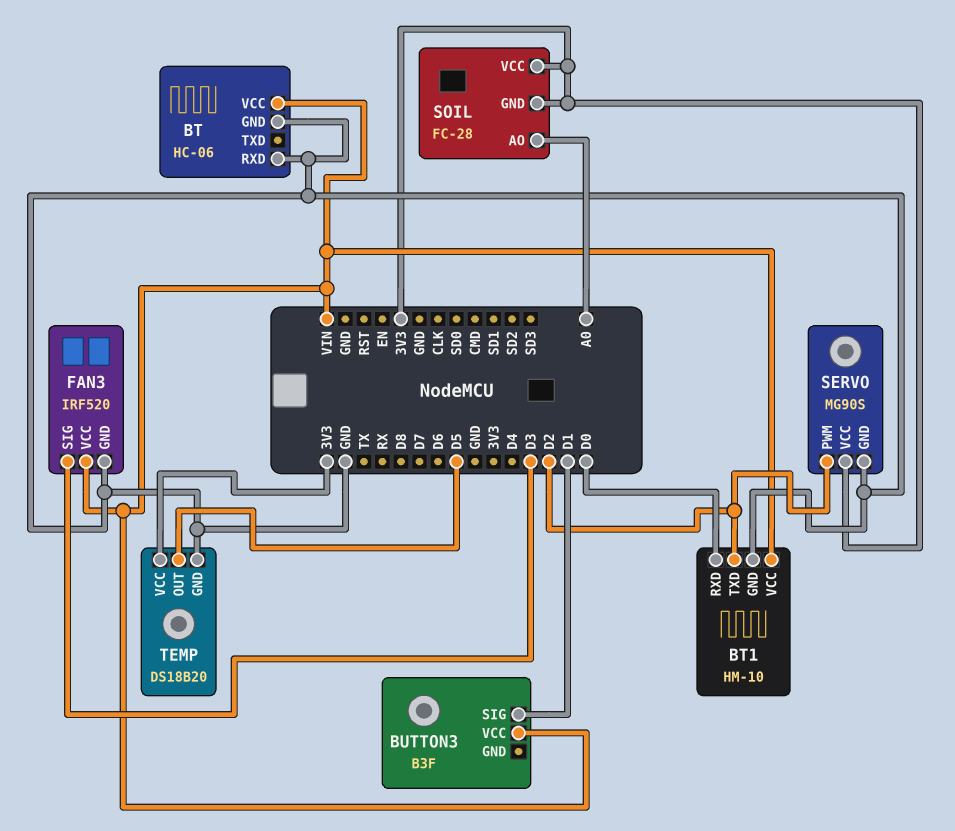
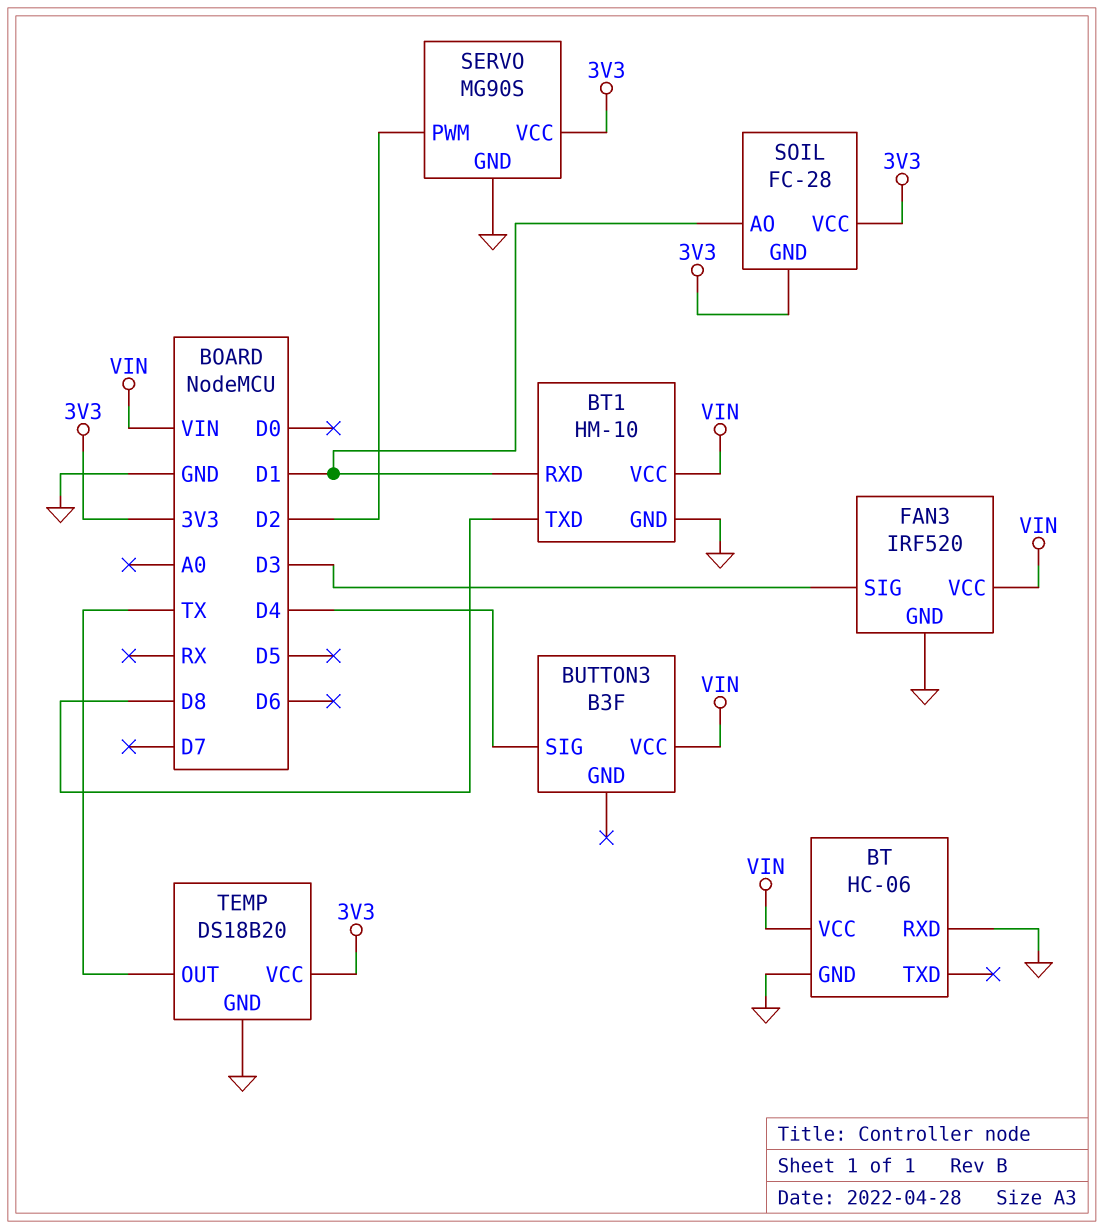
BT1 pin RXD: D0 -> D1
BT1 pin TXD: D2 -> D8
BUTTON3 pin SIG: D1 -> D4
SOIL pin AO: A0 -> D1
TEMP pin OUT: D5 -> TX

